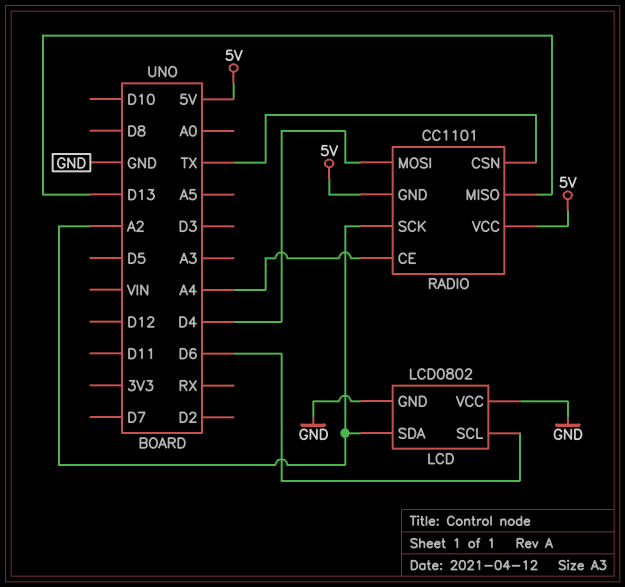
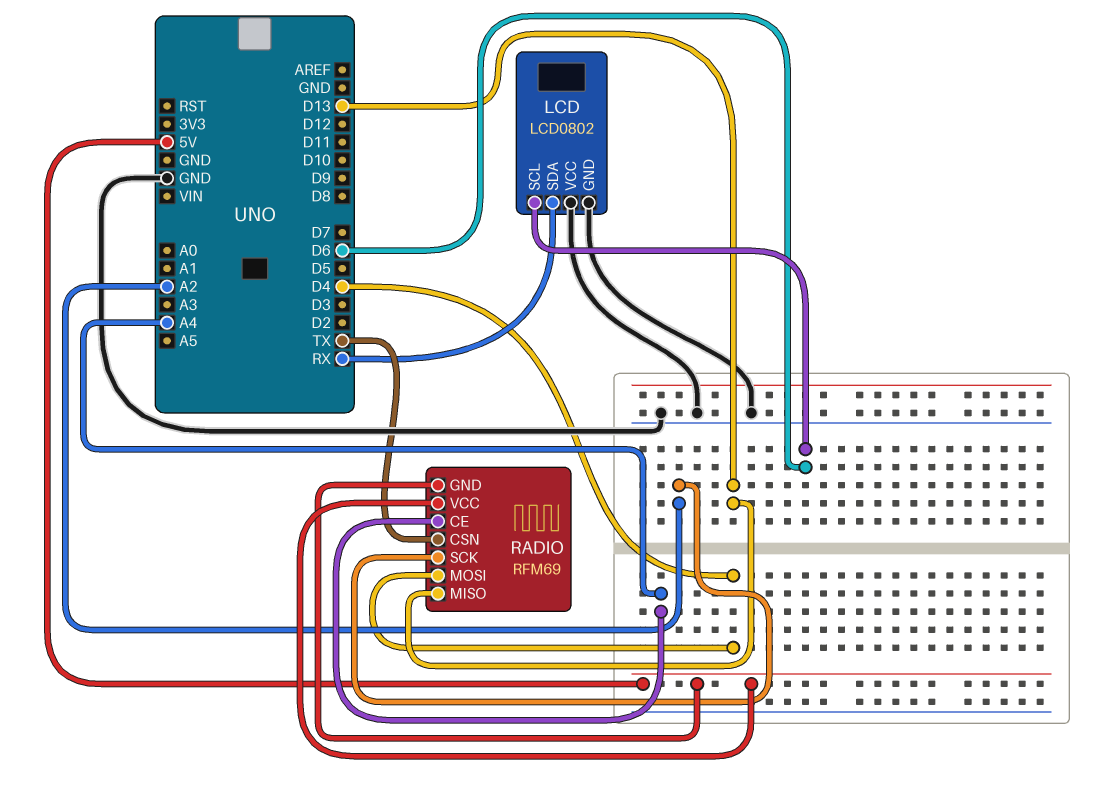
LCD pin SDA: A2 -> RX
RADIO: CC1101 -> RFM69

